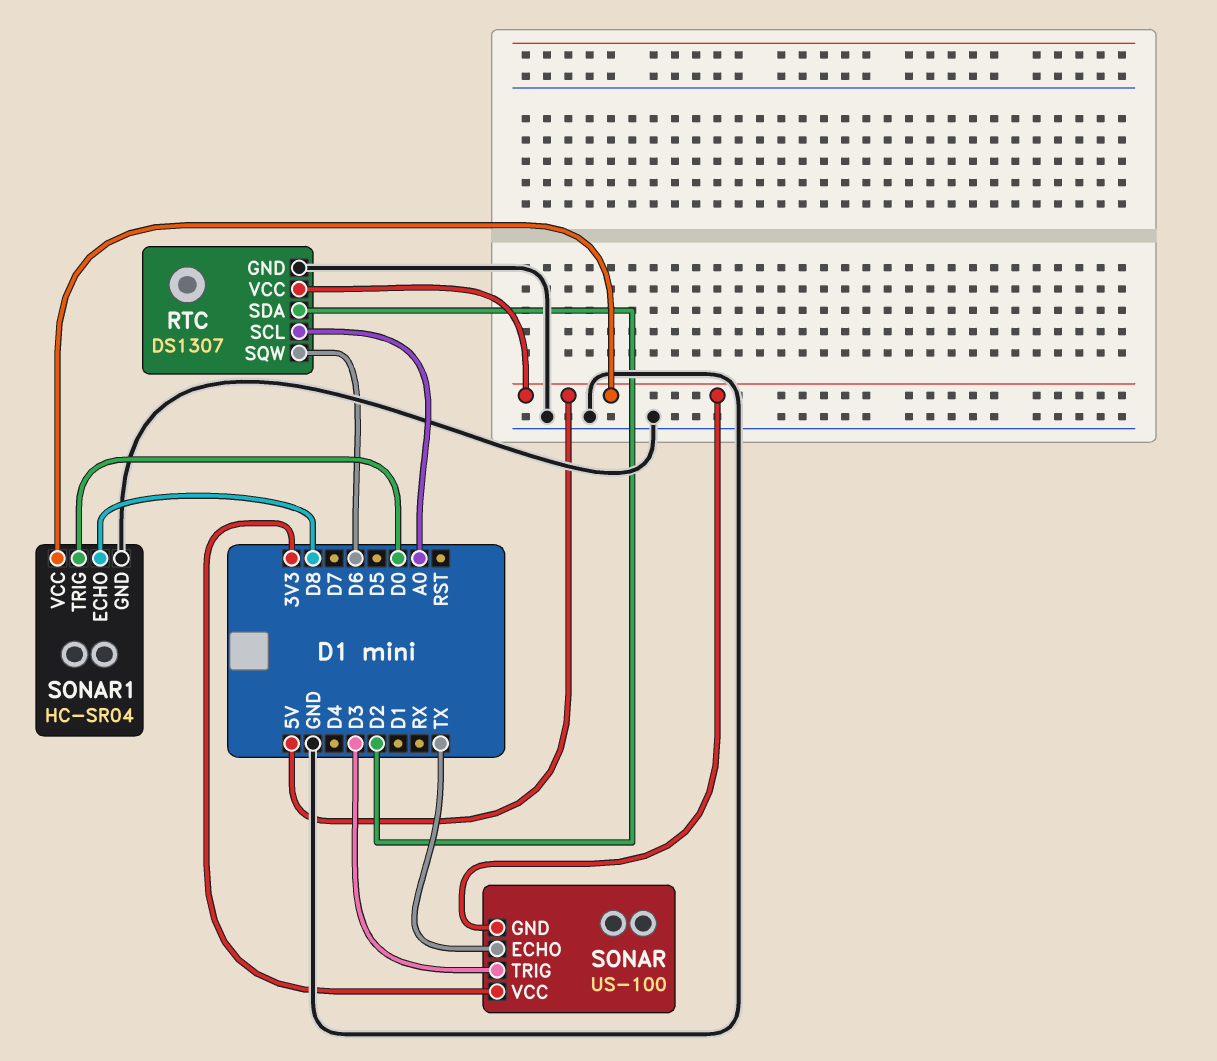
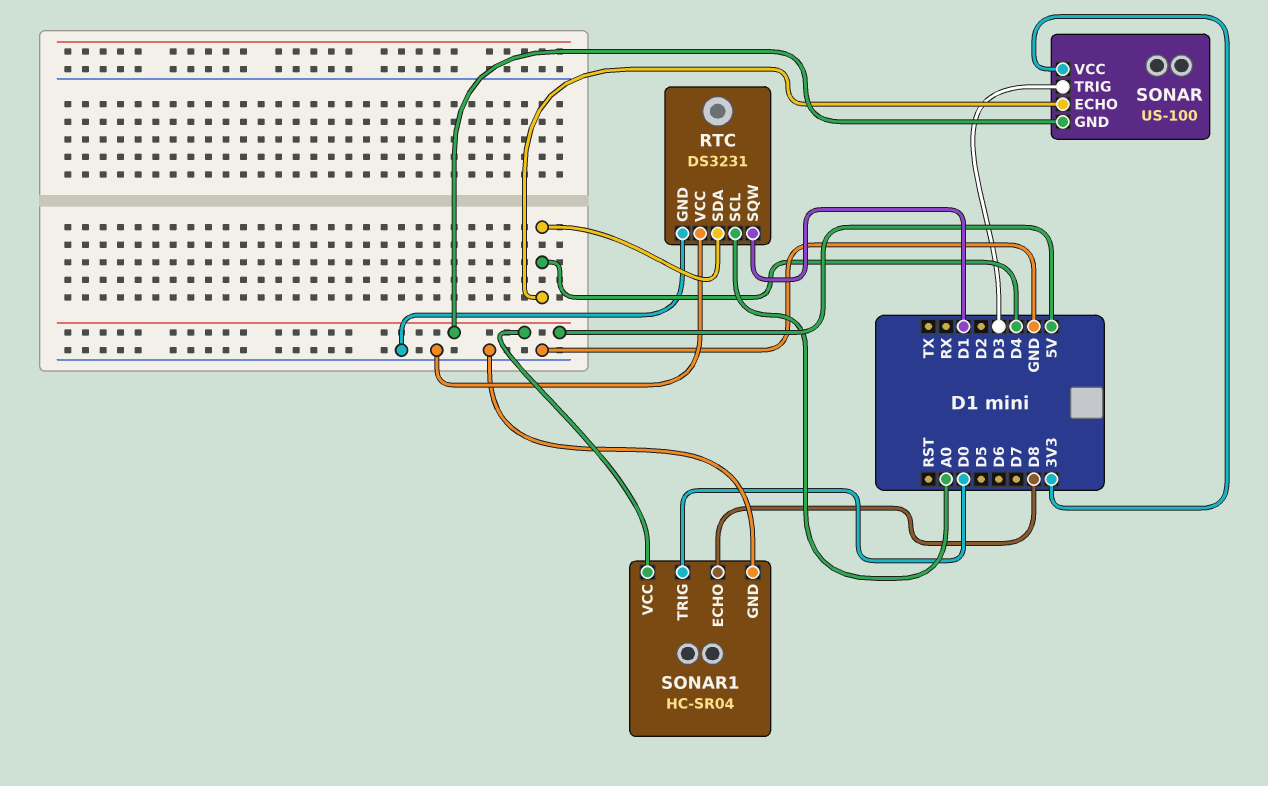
RTC: DS1307 -> DS3231
RTC pin SDA: D2 -> D4
RTC pin SQW: D6 -> D1
RTC pin VCC: 5V -> GND
SONAR pin ECHO: TX -> D4

